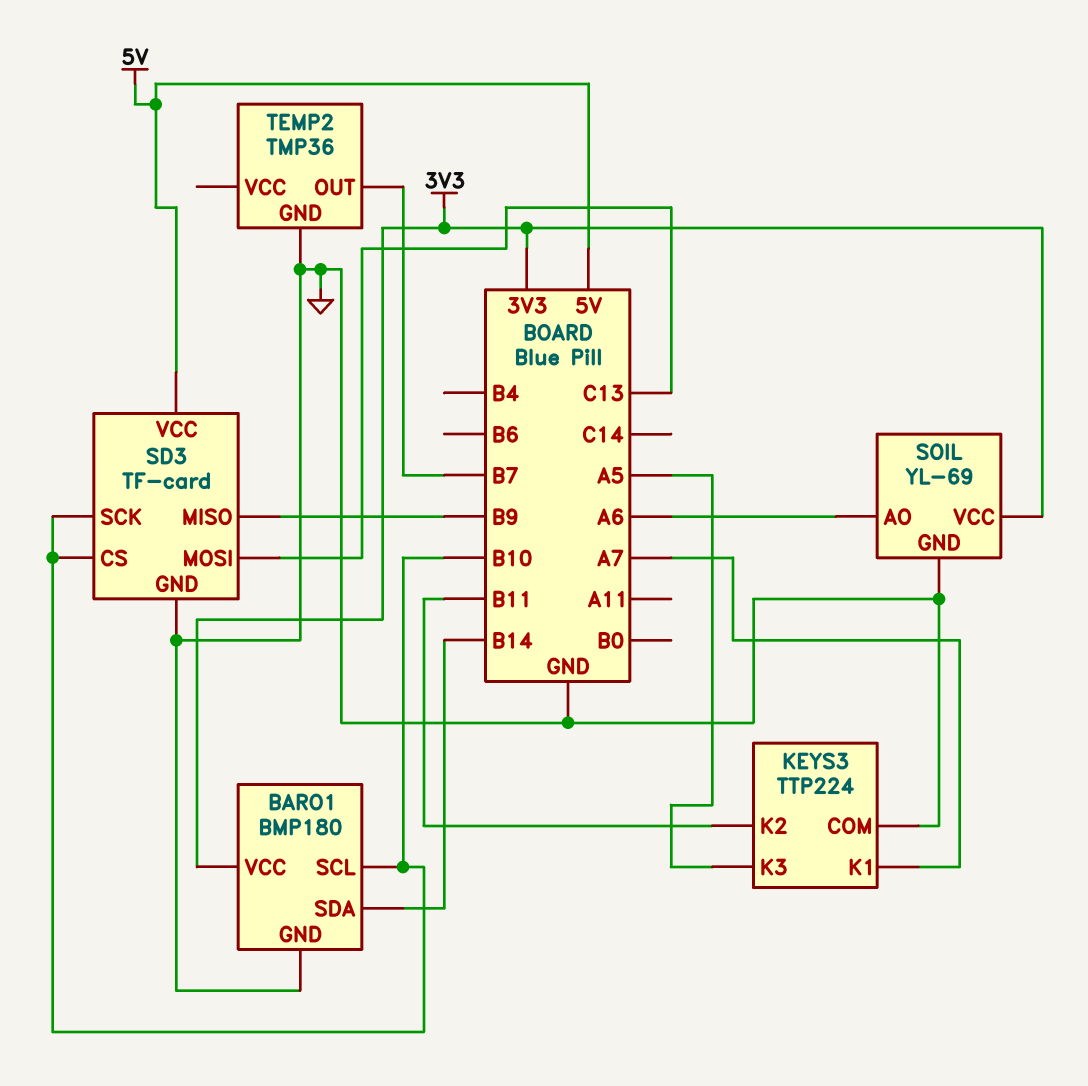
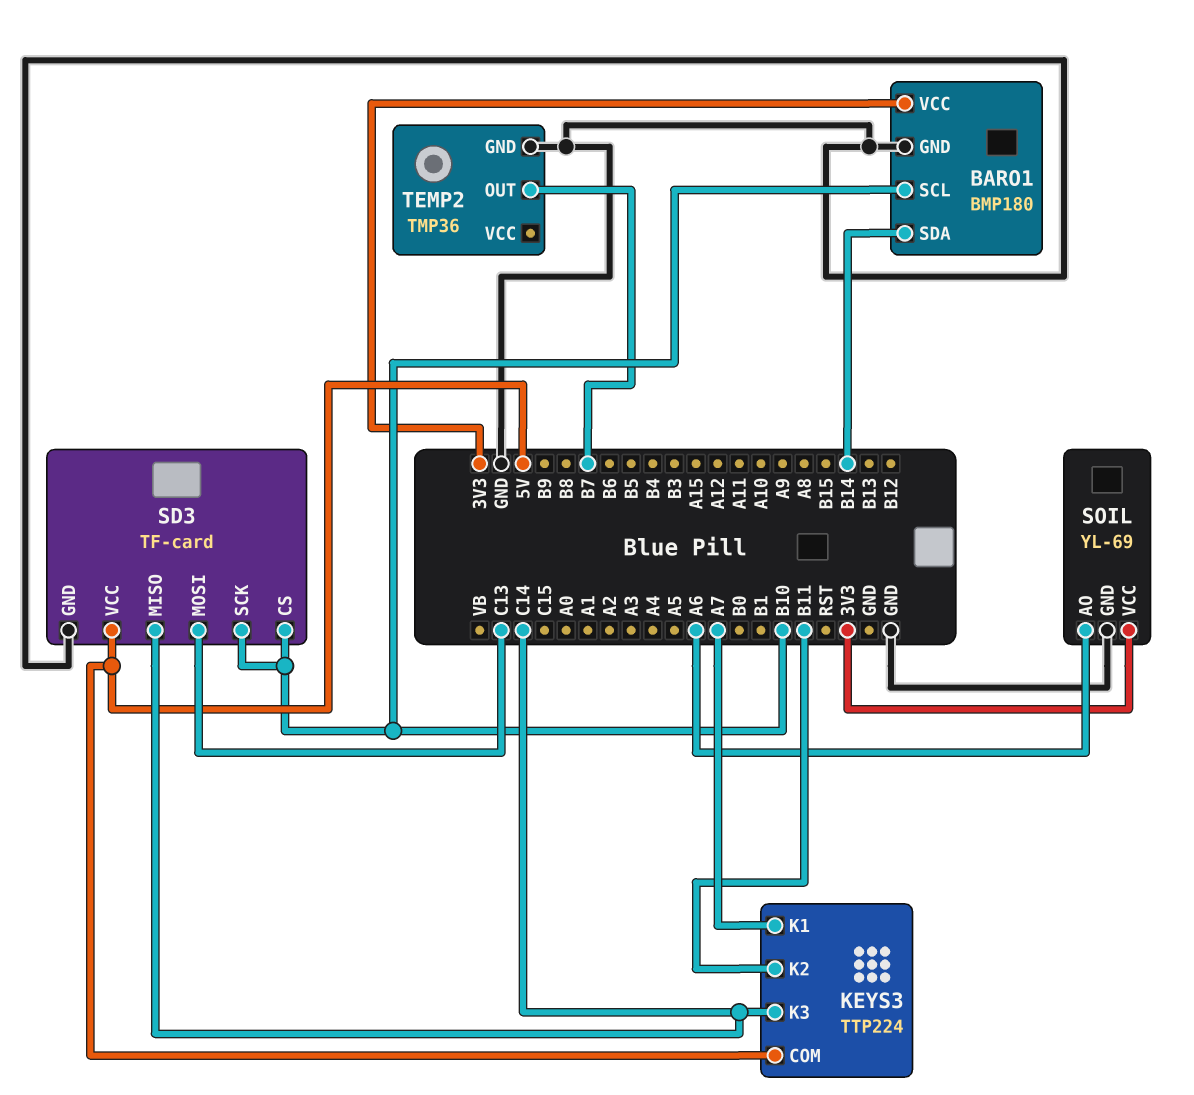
KEYS3 pin COM: GND -> 5V
KEYS3 pin K3: A5 -> C14
SD3 pin MISO: B9 -> C14

